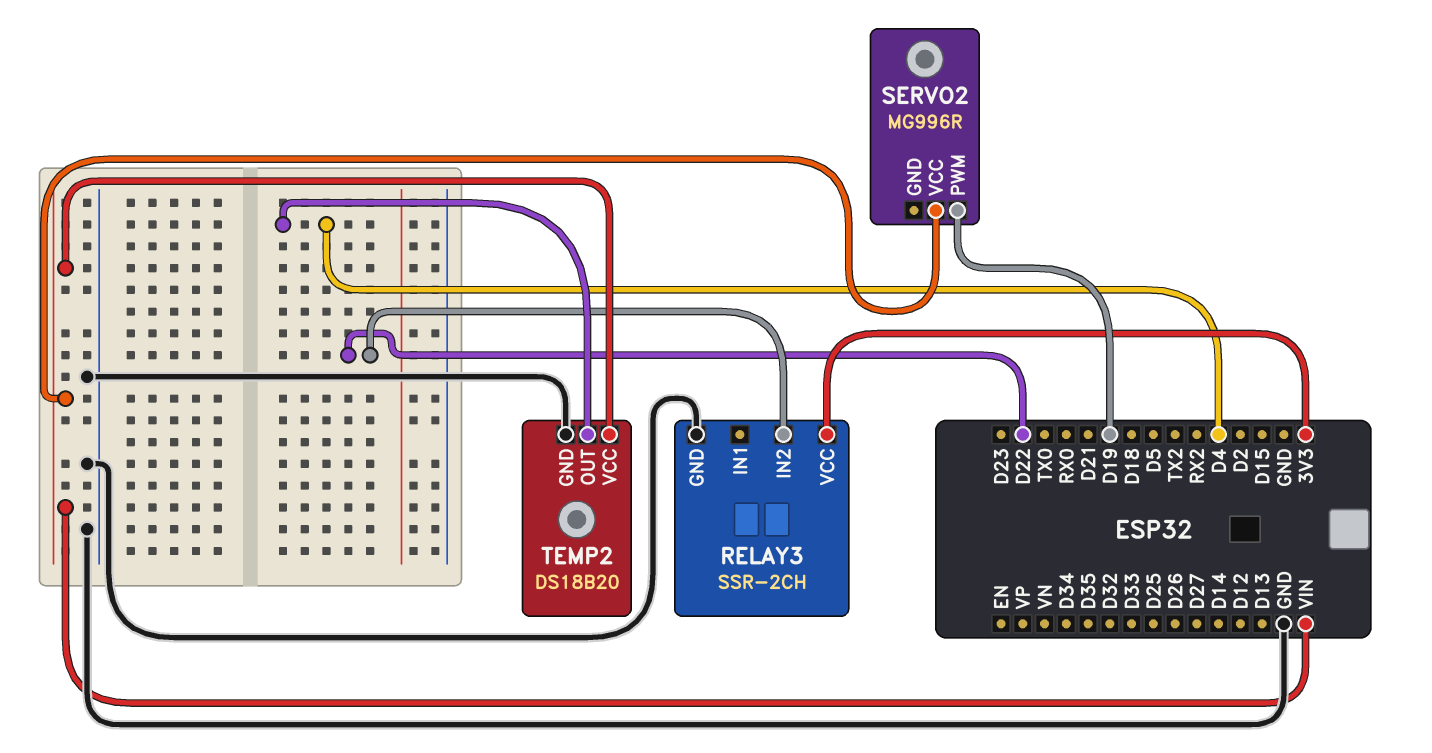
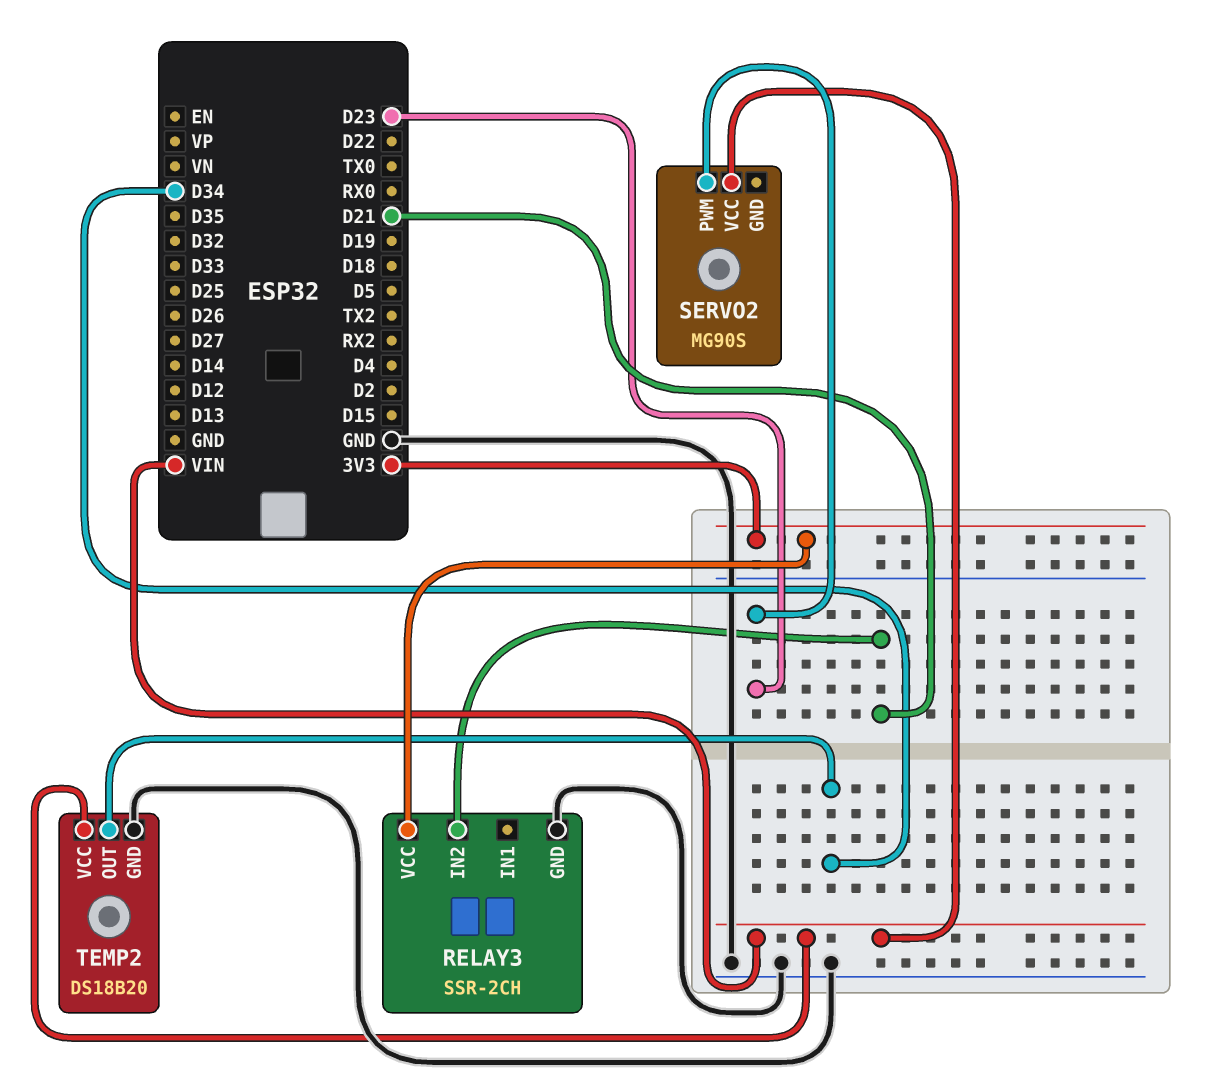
RELAY3 pin IN2: D22 -> D21
SERVO2: MG996R -> MG90S
SERVO2 pin PWM: D19 -> D23
TEMP2 pin OUT: D4 -> D34

